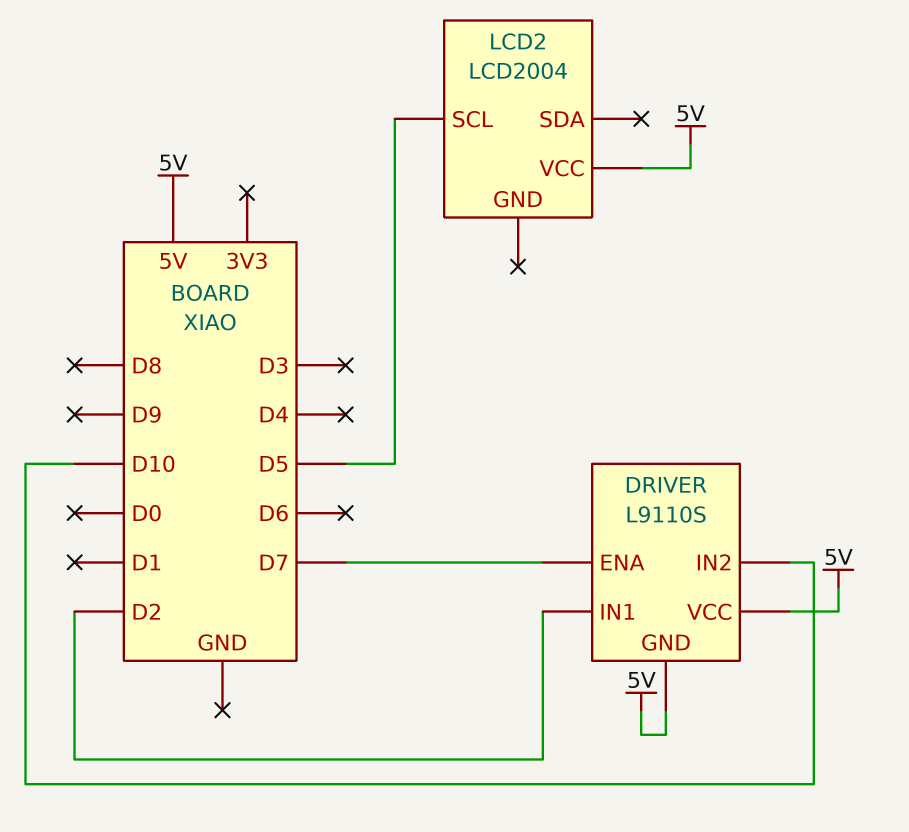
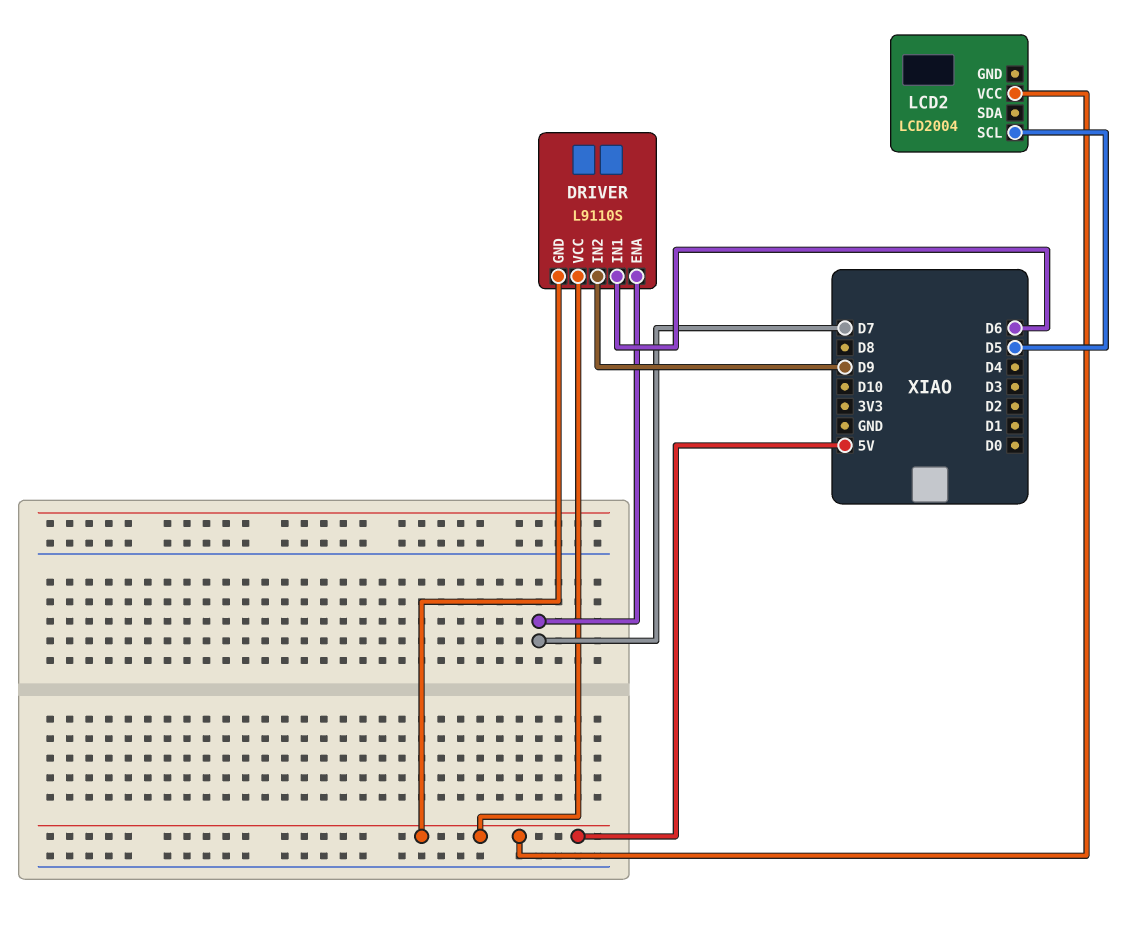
DRIVER pin IN1: D2 -> D6
DRIVER pin IN2: D10 -> D9

